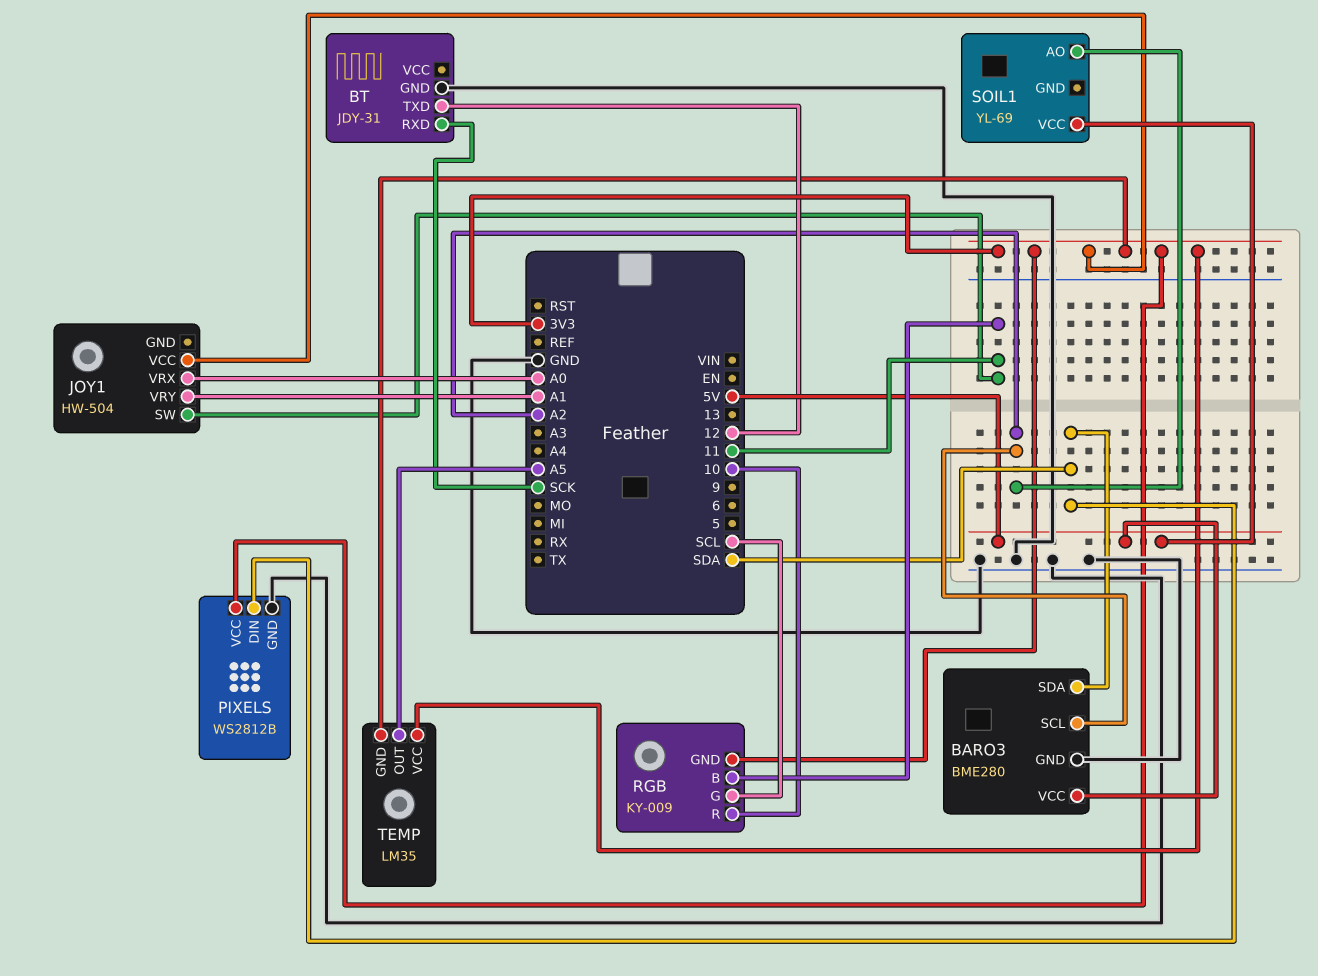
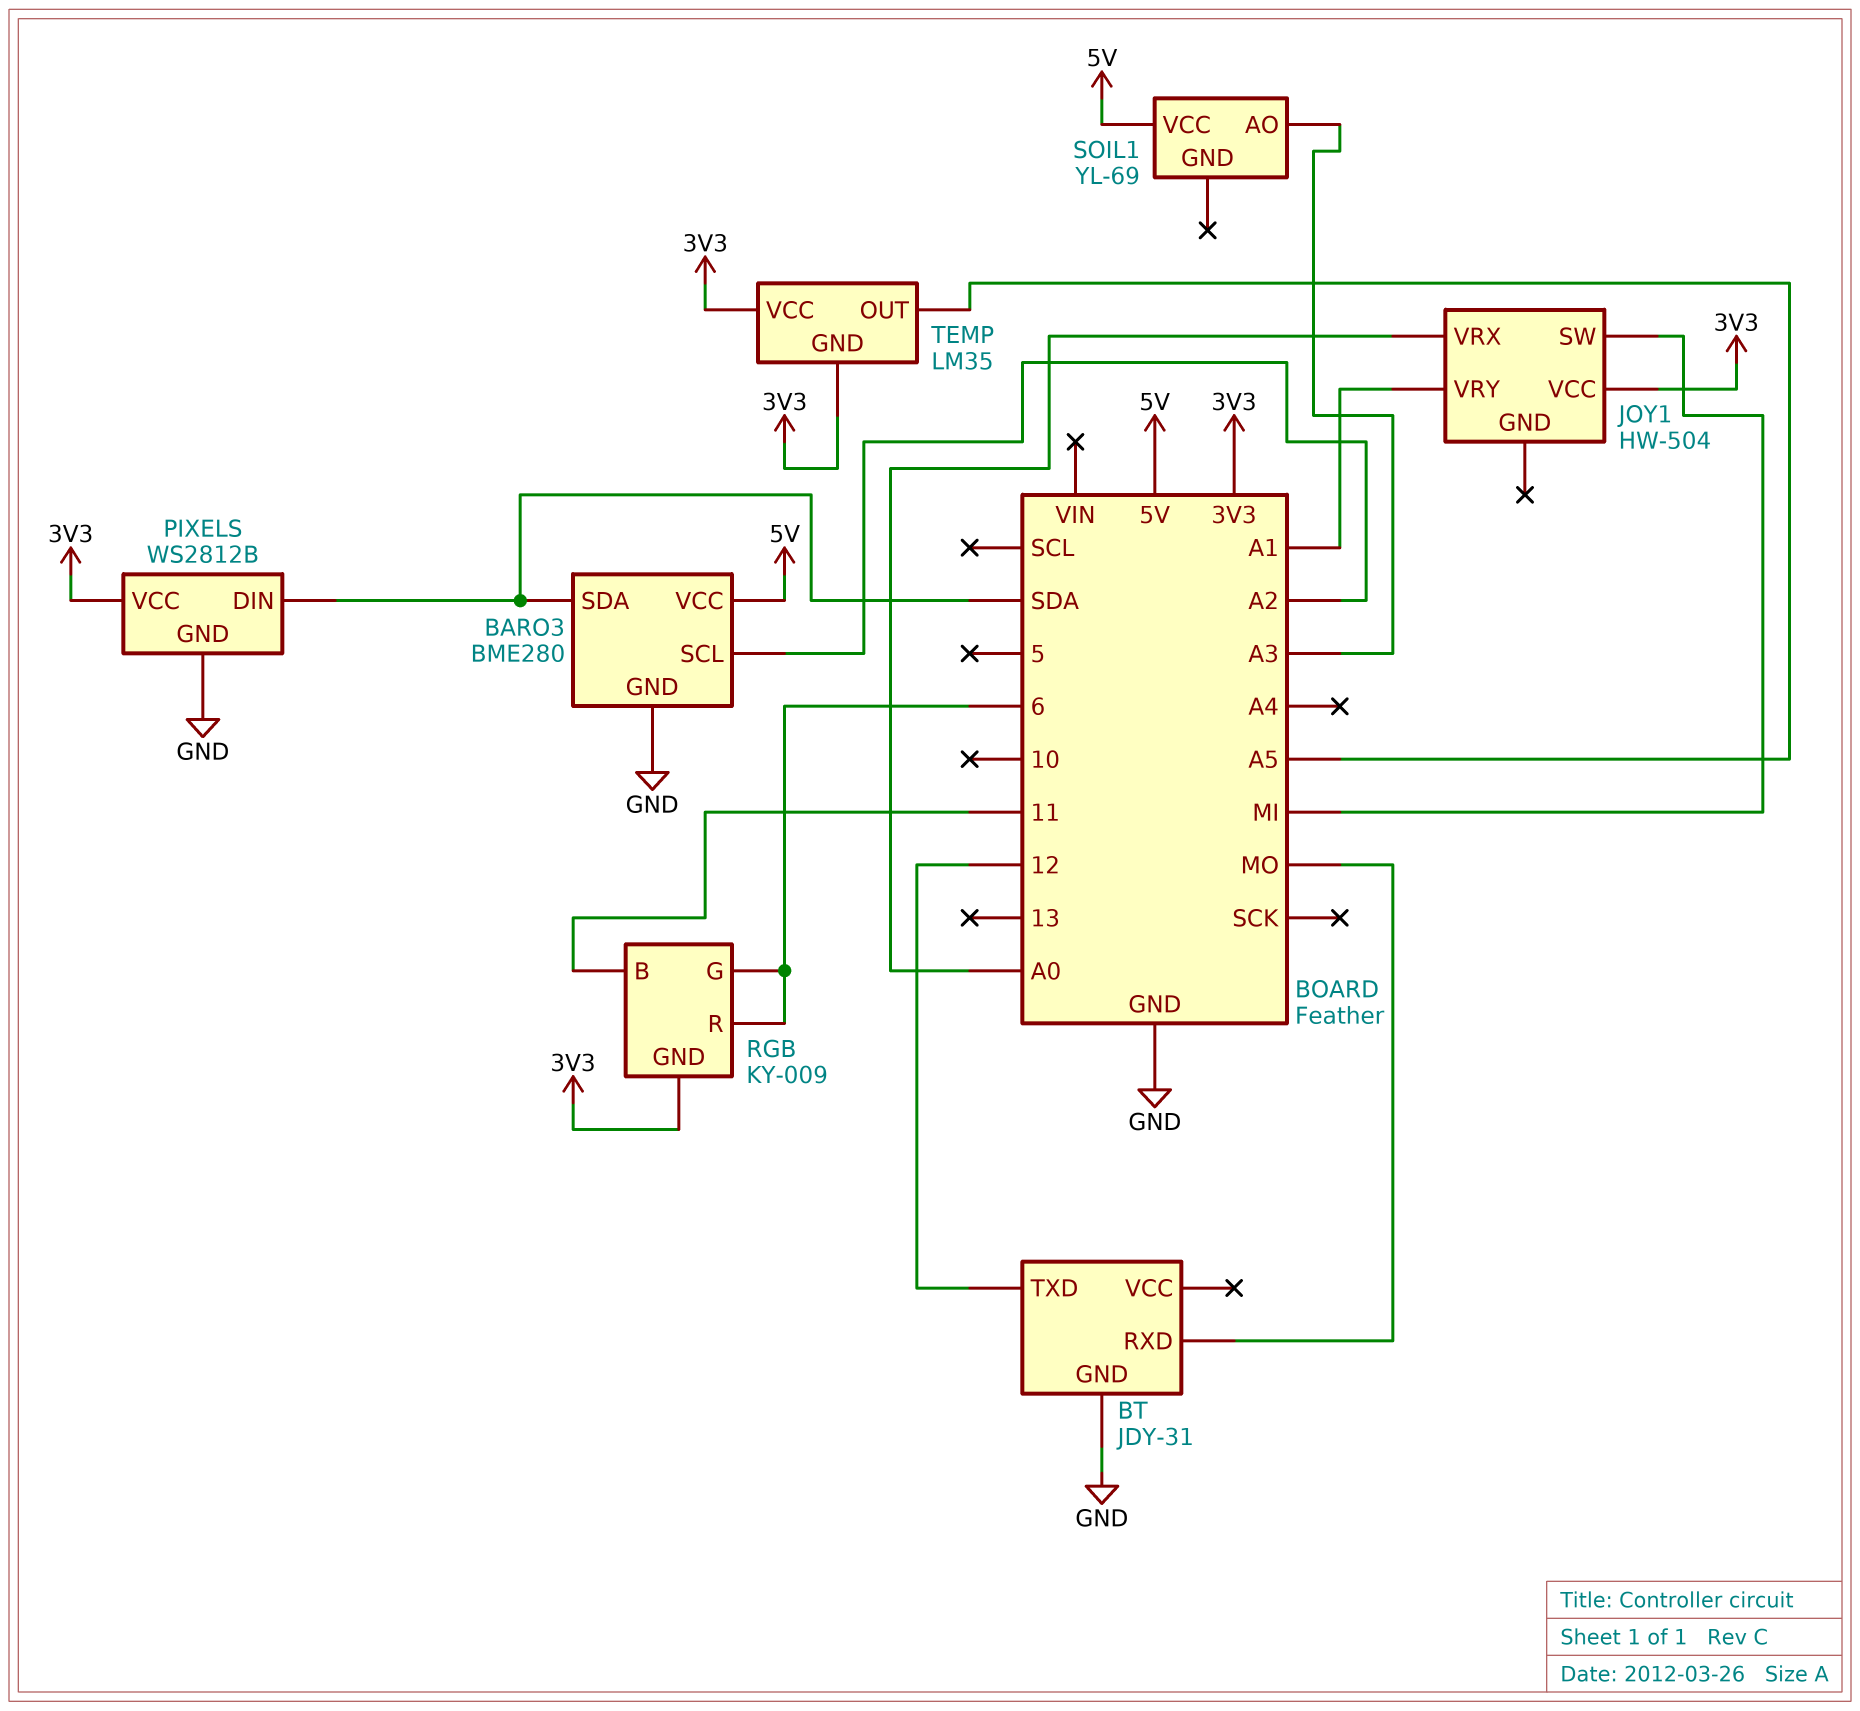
BT pin RXD: SCK -> MO
JOY1 pin SW: 11 -> MI
RGB pin G: SCL -> 6
RGB pin R: 10 -> 6
SOIL1 pin AO: A2 -> A3

